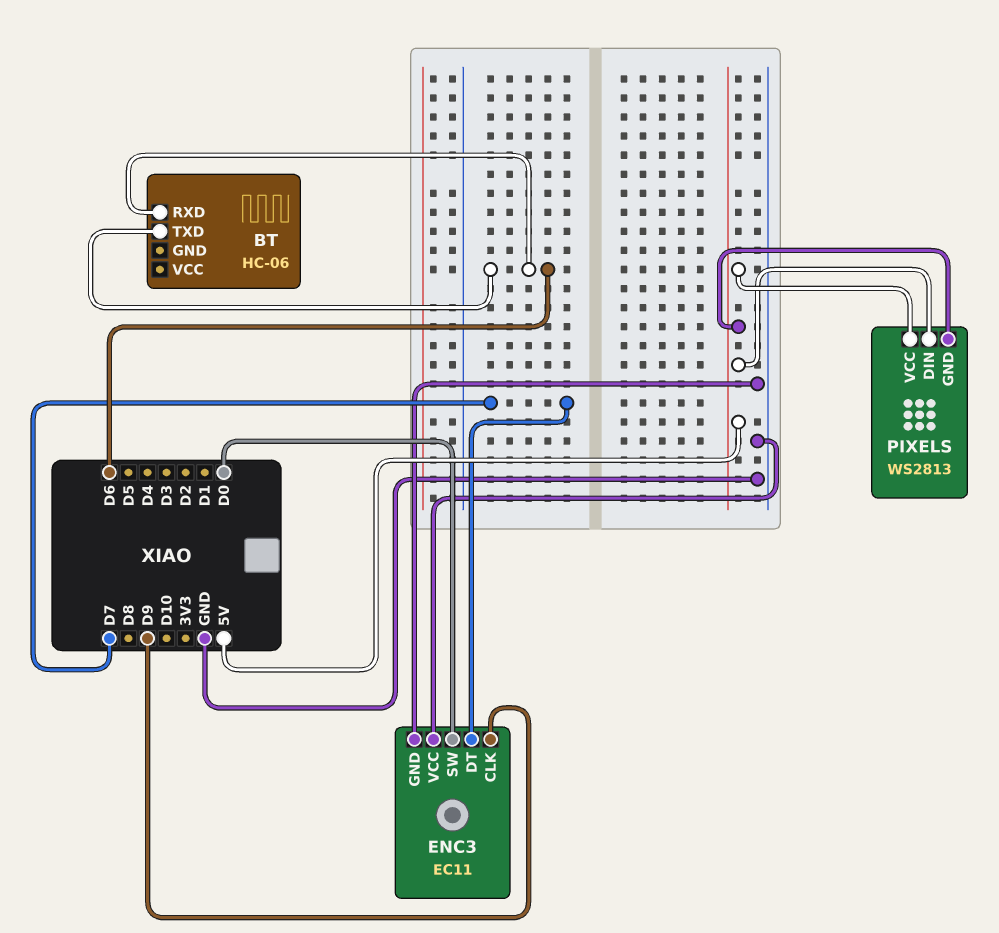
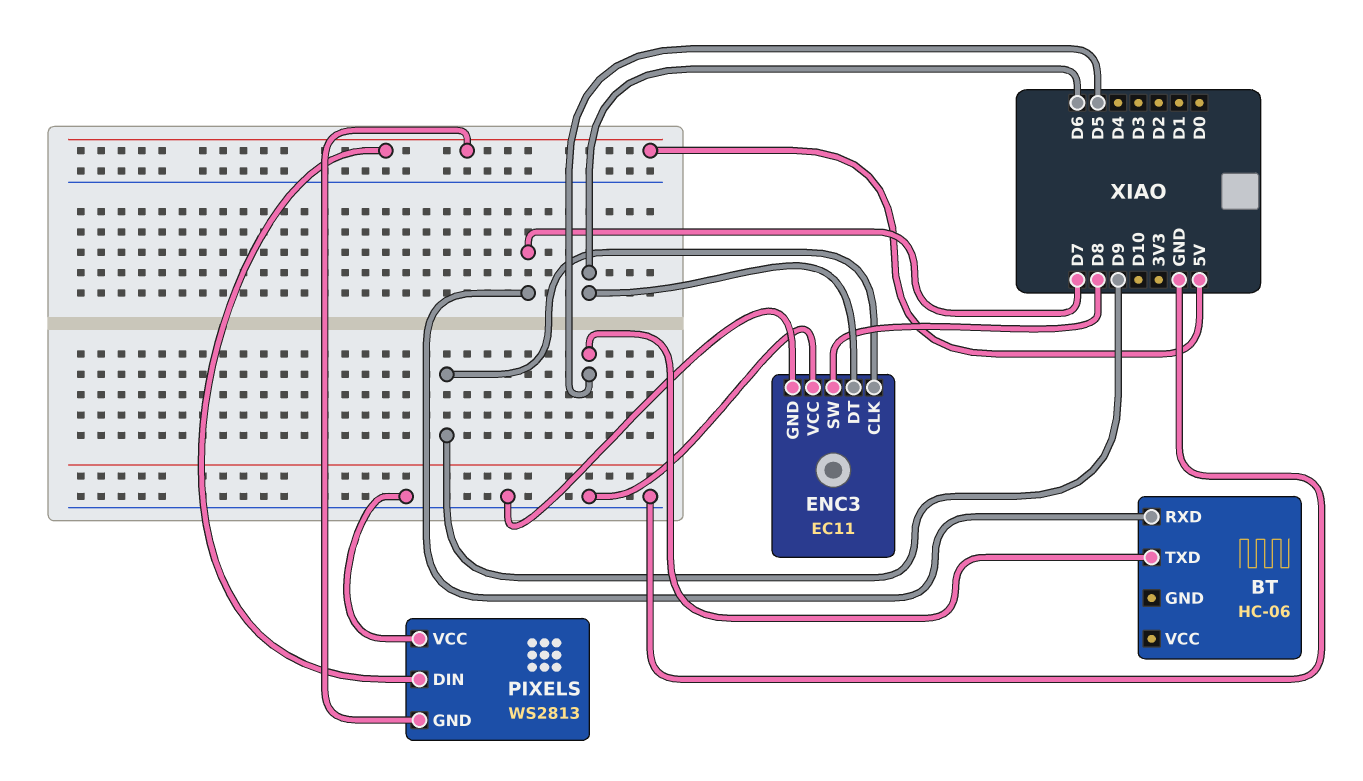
BT pin RXD: D6 -> D7
BT pin TXD: D6 -> D5
ENC3 pin DT: D7 -> D6
ENC3 pin SW: D0 -> D8
PIXELS pin VCC: 5V -> GND

